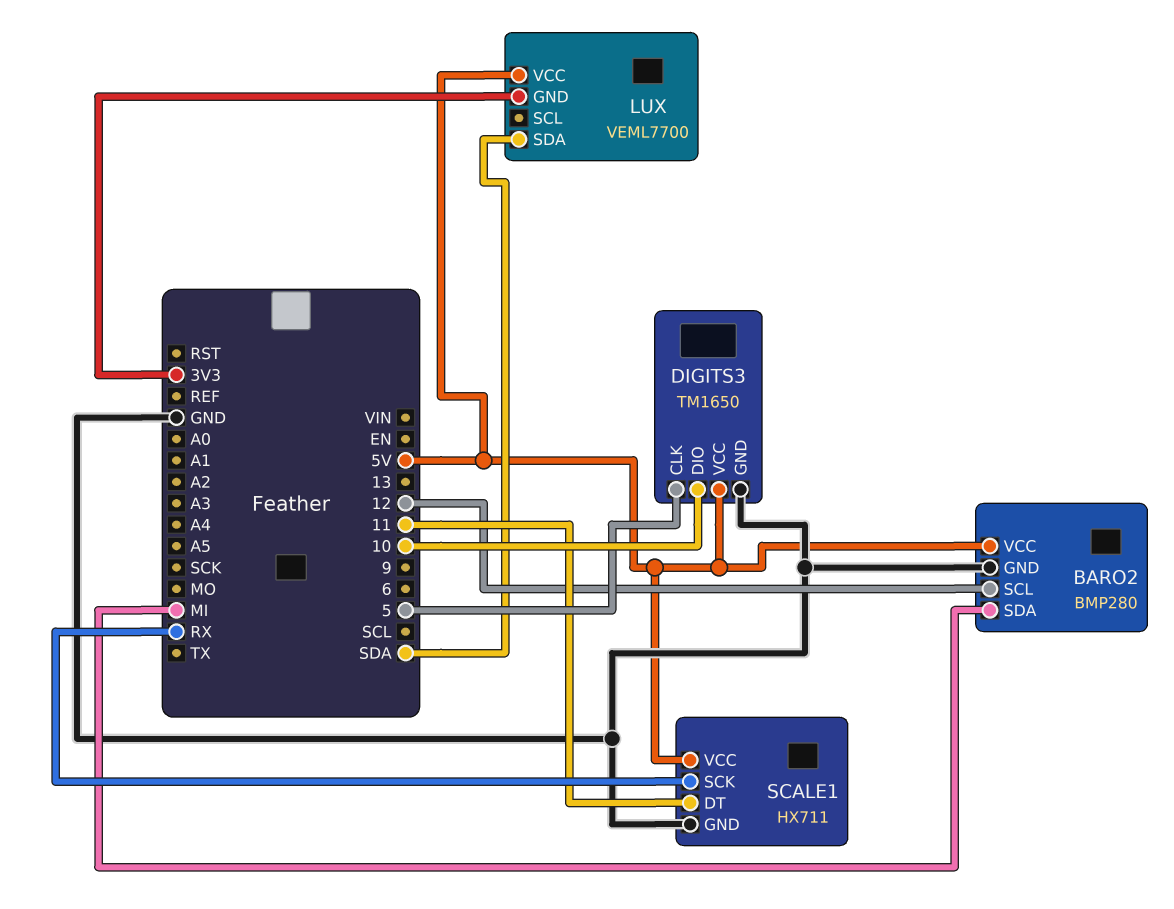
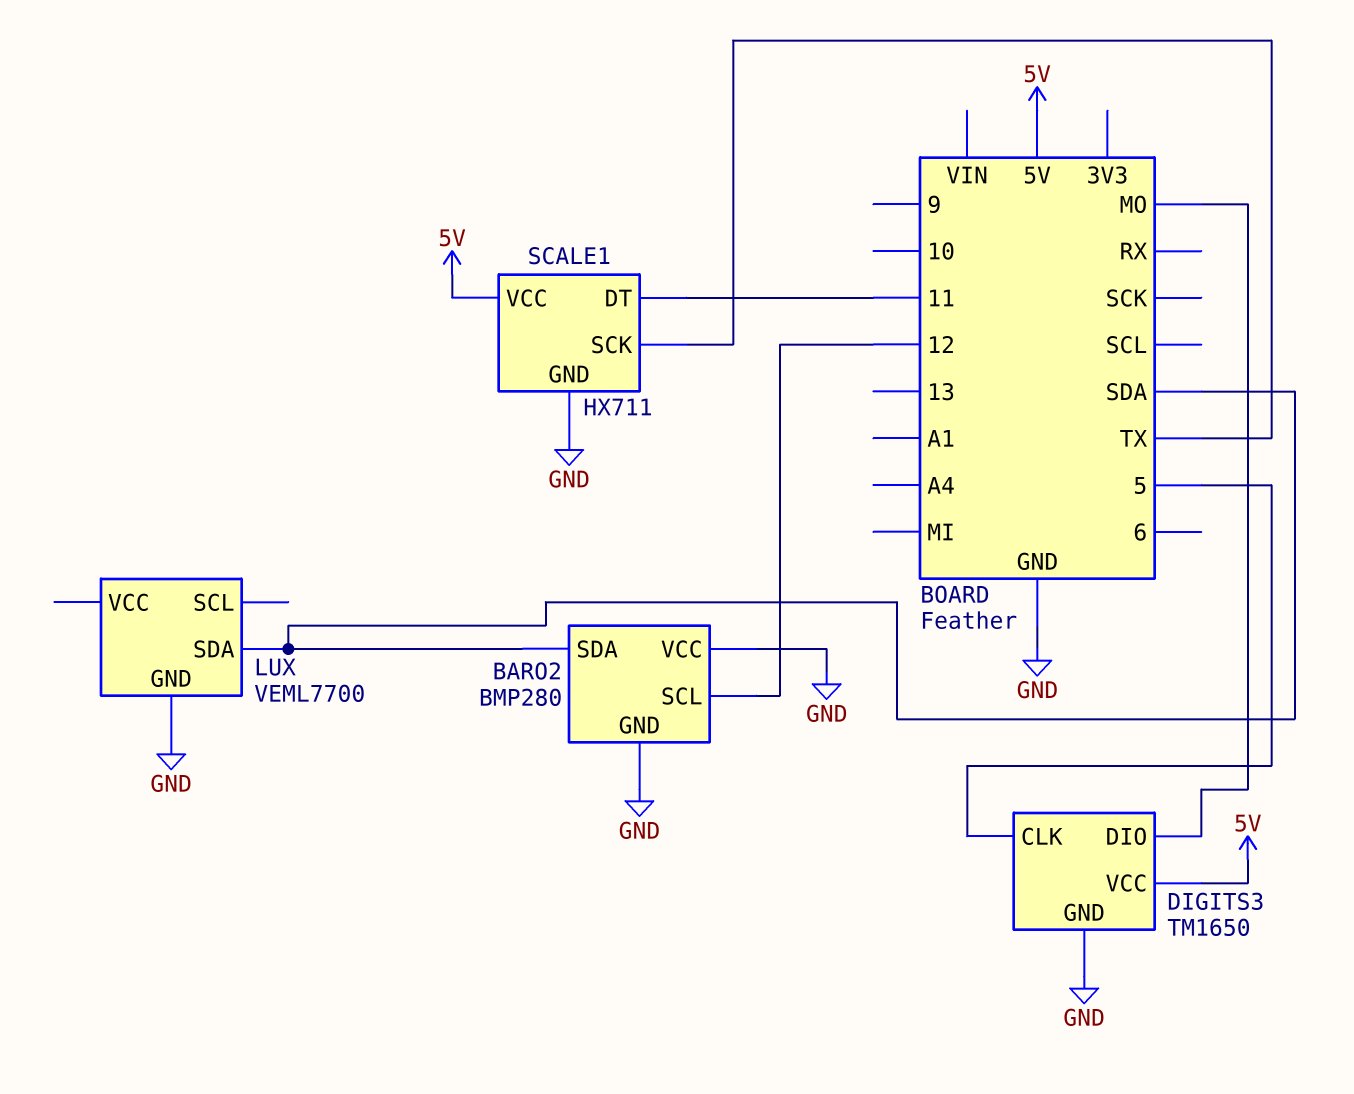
BARO2 pin SDA: MI -> SDA
BARO2 pin VCC: 5V -> GND
DIGITS3 pin DIO: 10 -> MO
LUX pin GND: 3V3 -> GND
LUX pin VCC: 5V -> none
SCALE1 pin SCK: RX -> TX

